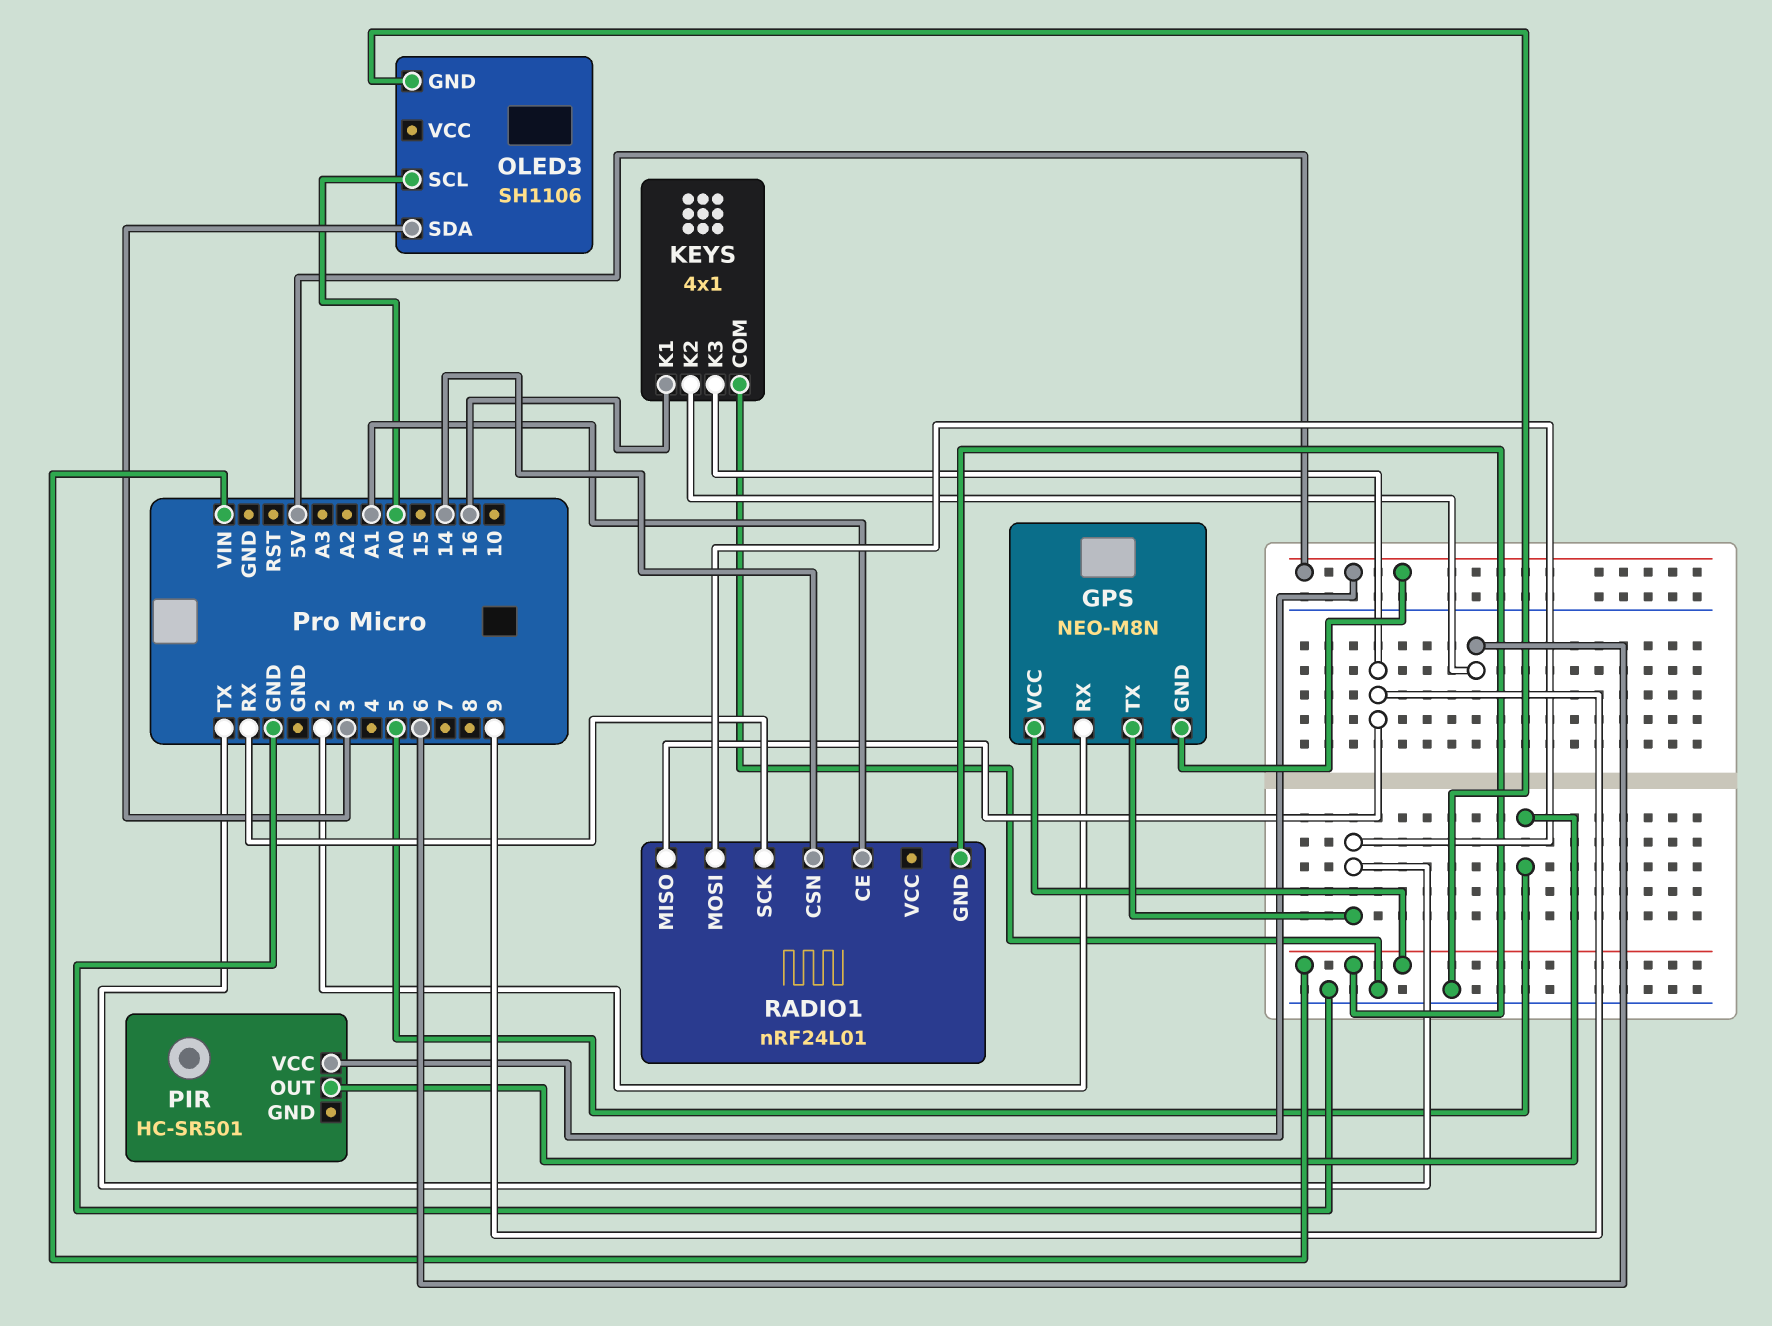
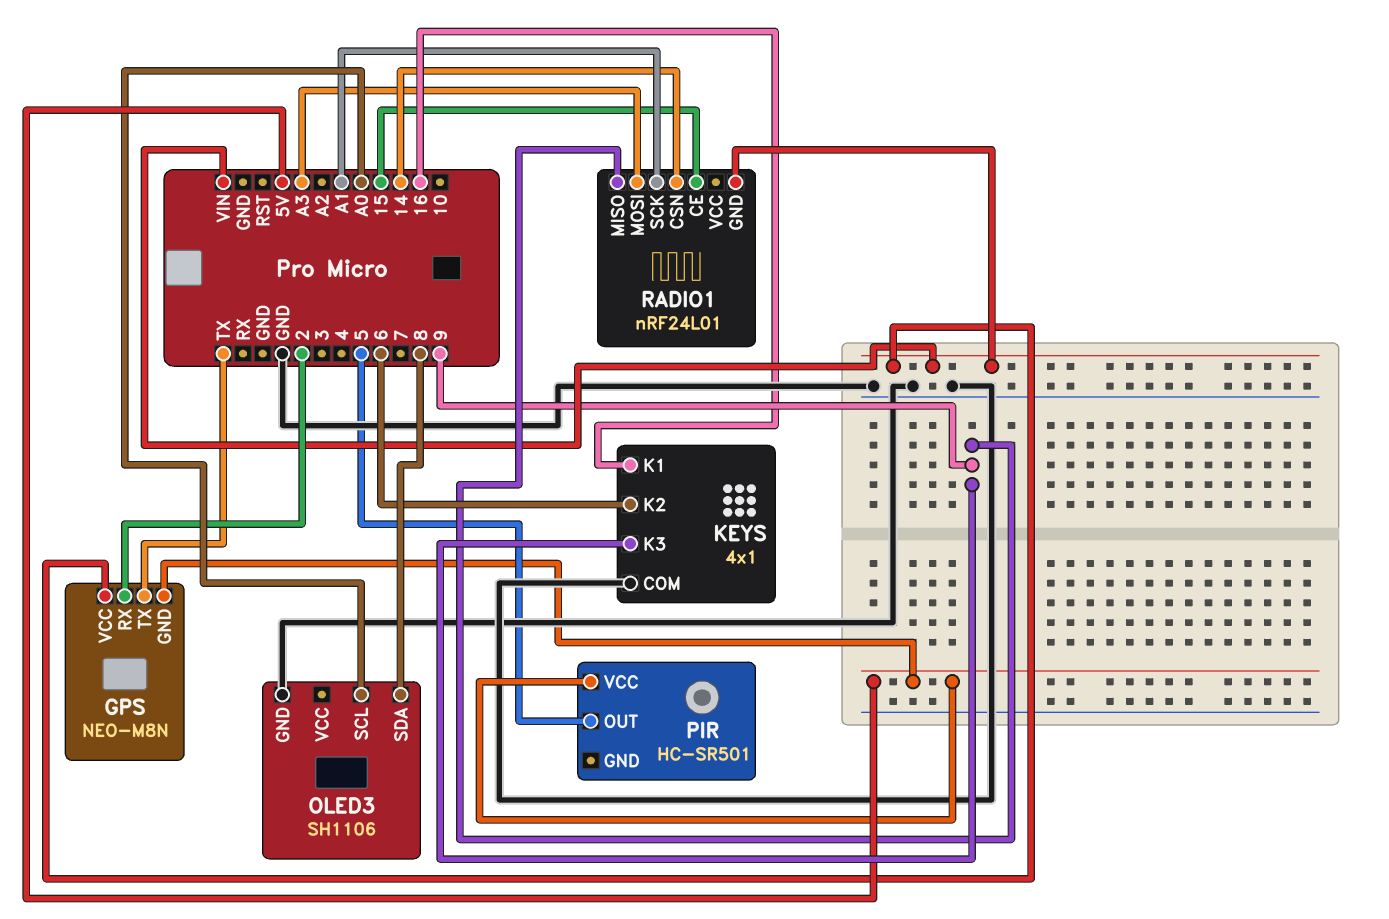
OLED3 pin SDA: 3 -> 8
RADIO1 pin CE: A1 -> 15
RADIO1 pin MOSI: TX -> A3
RADIO1 pin SCK: RX -> A1

